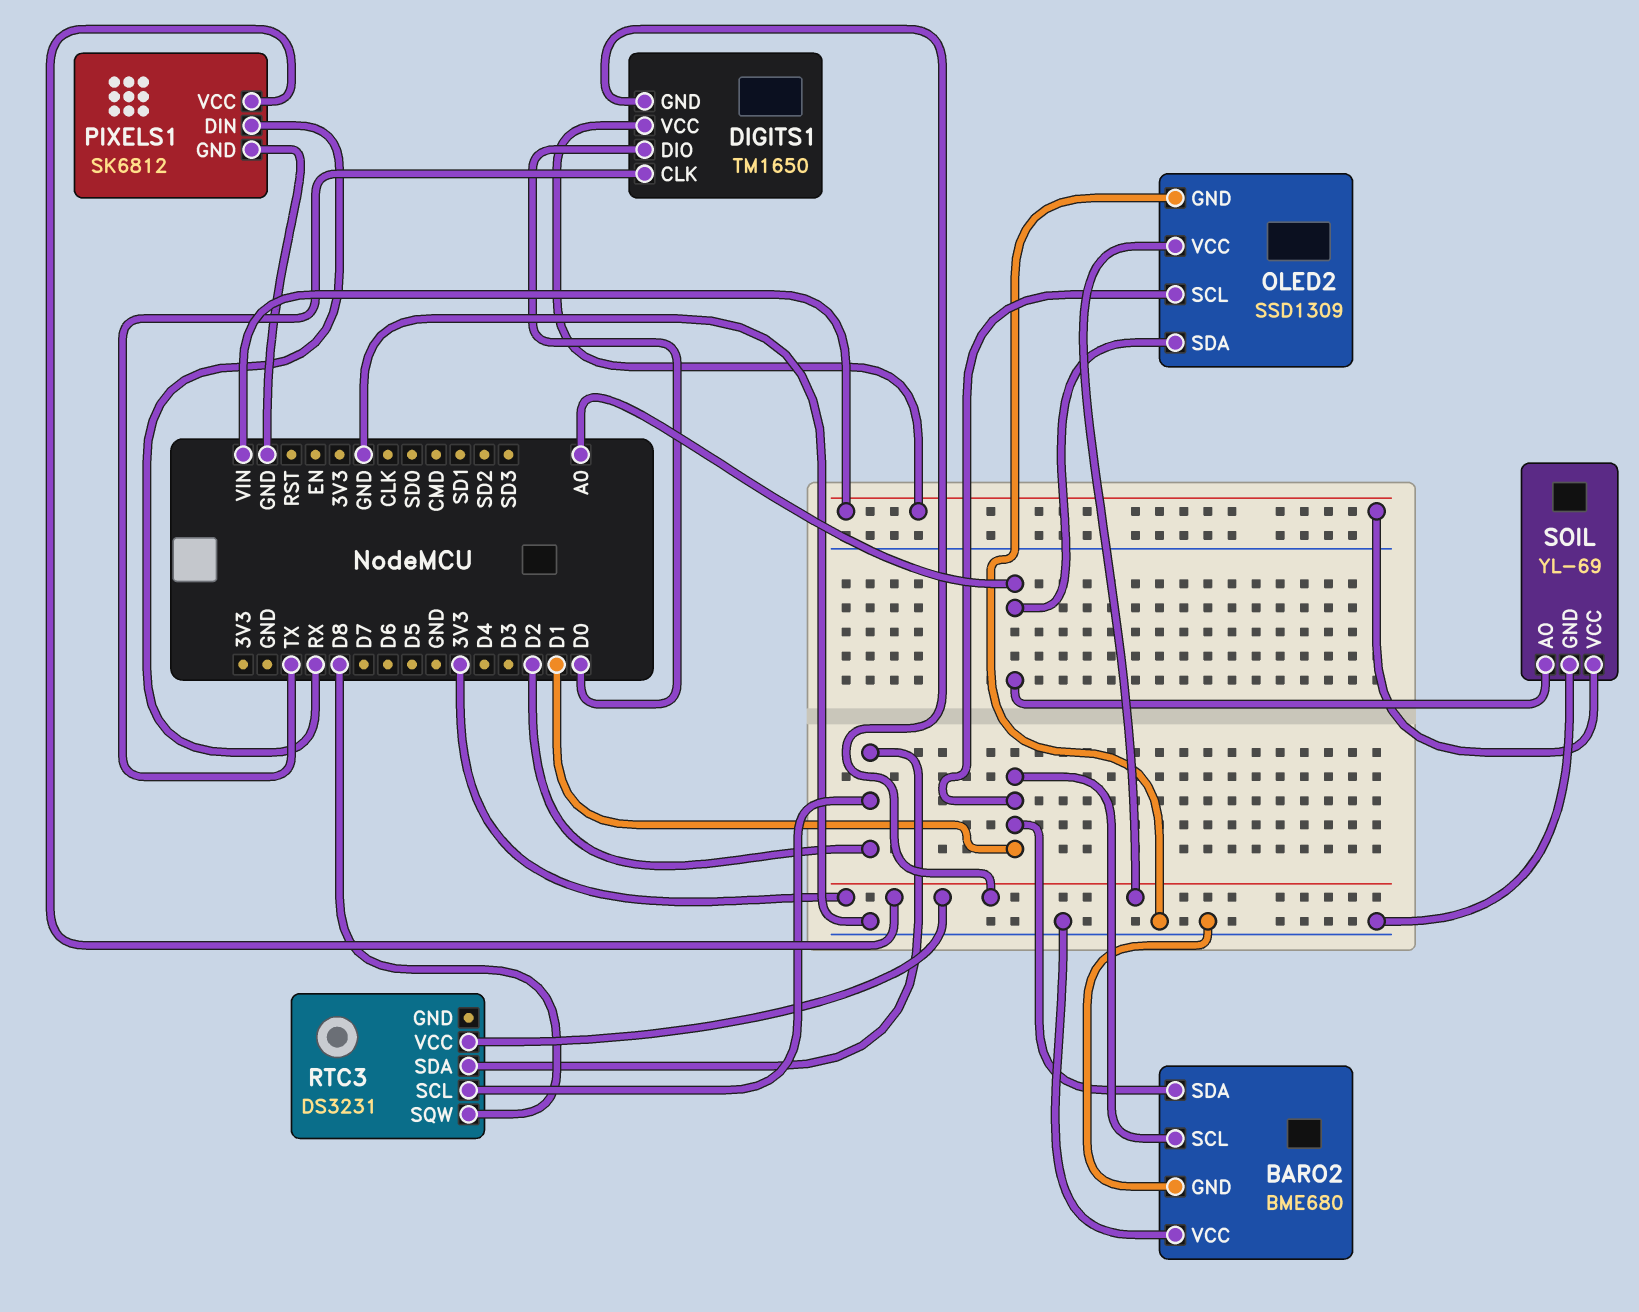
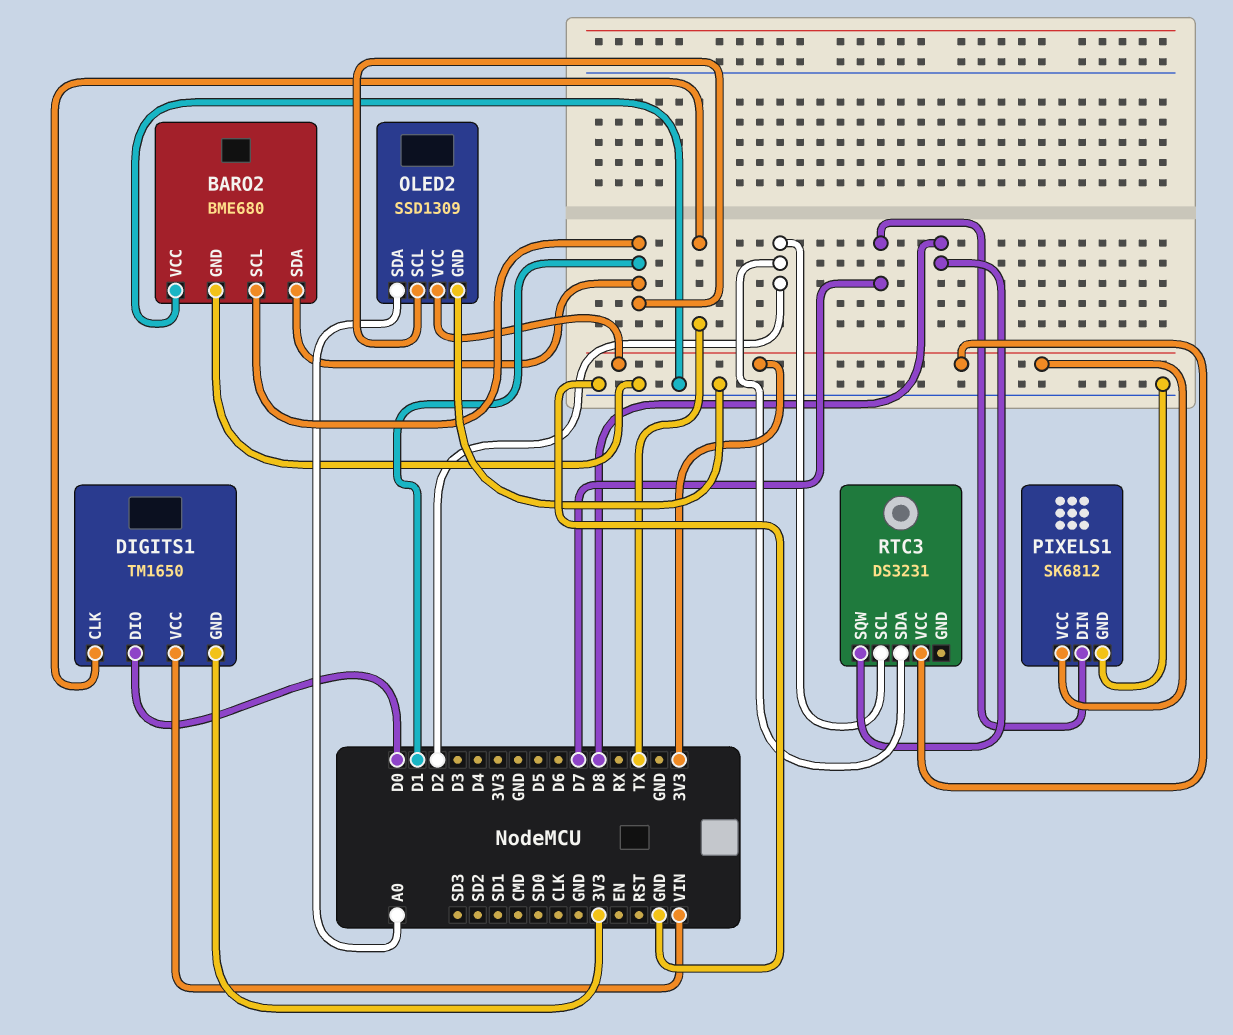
PIXELS1 pin DIN: RX -> D7
SOIL: YL-69 -> none
SOIL pin AO: A0 -> none
SOIL pin GND: GND -> none
SOIL pin VCC: VIN -> none

